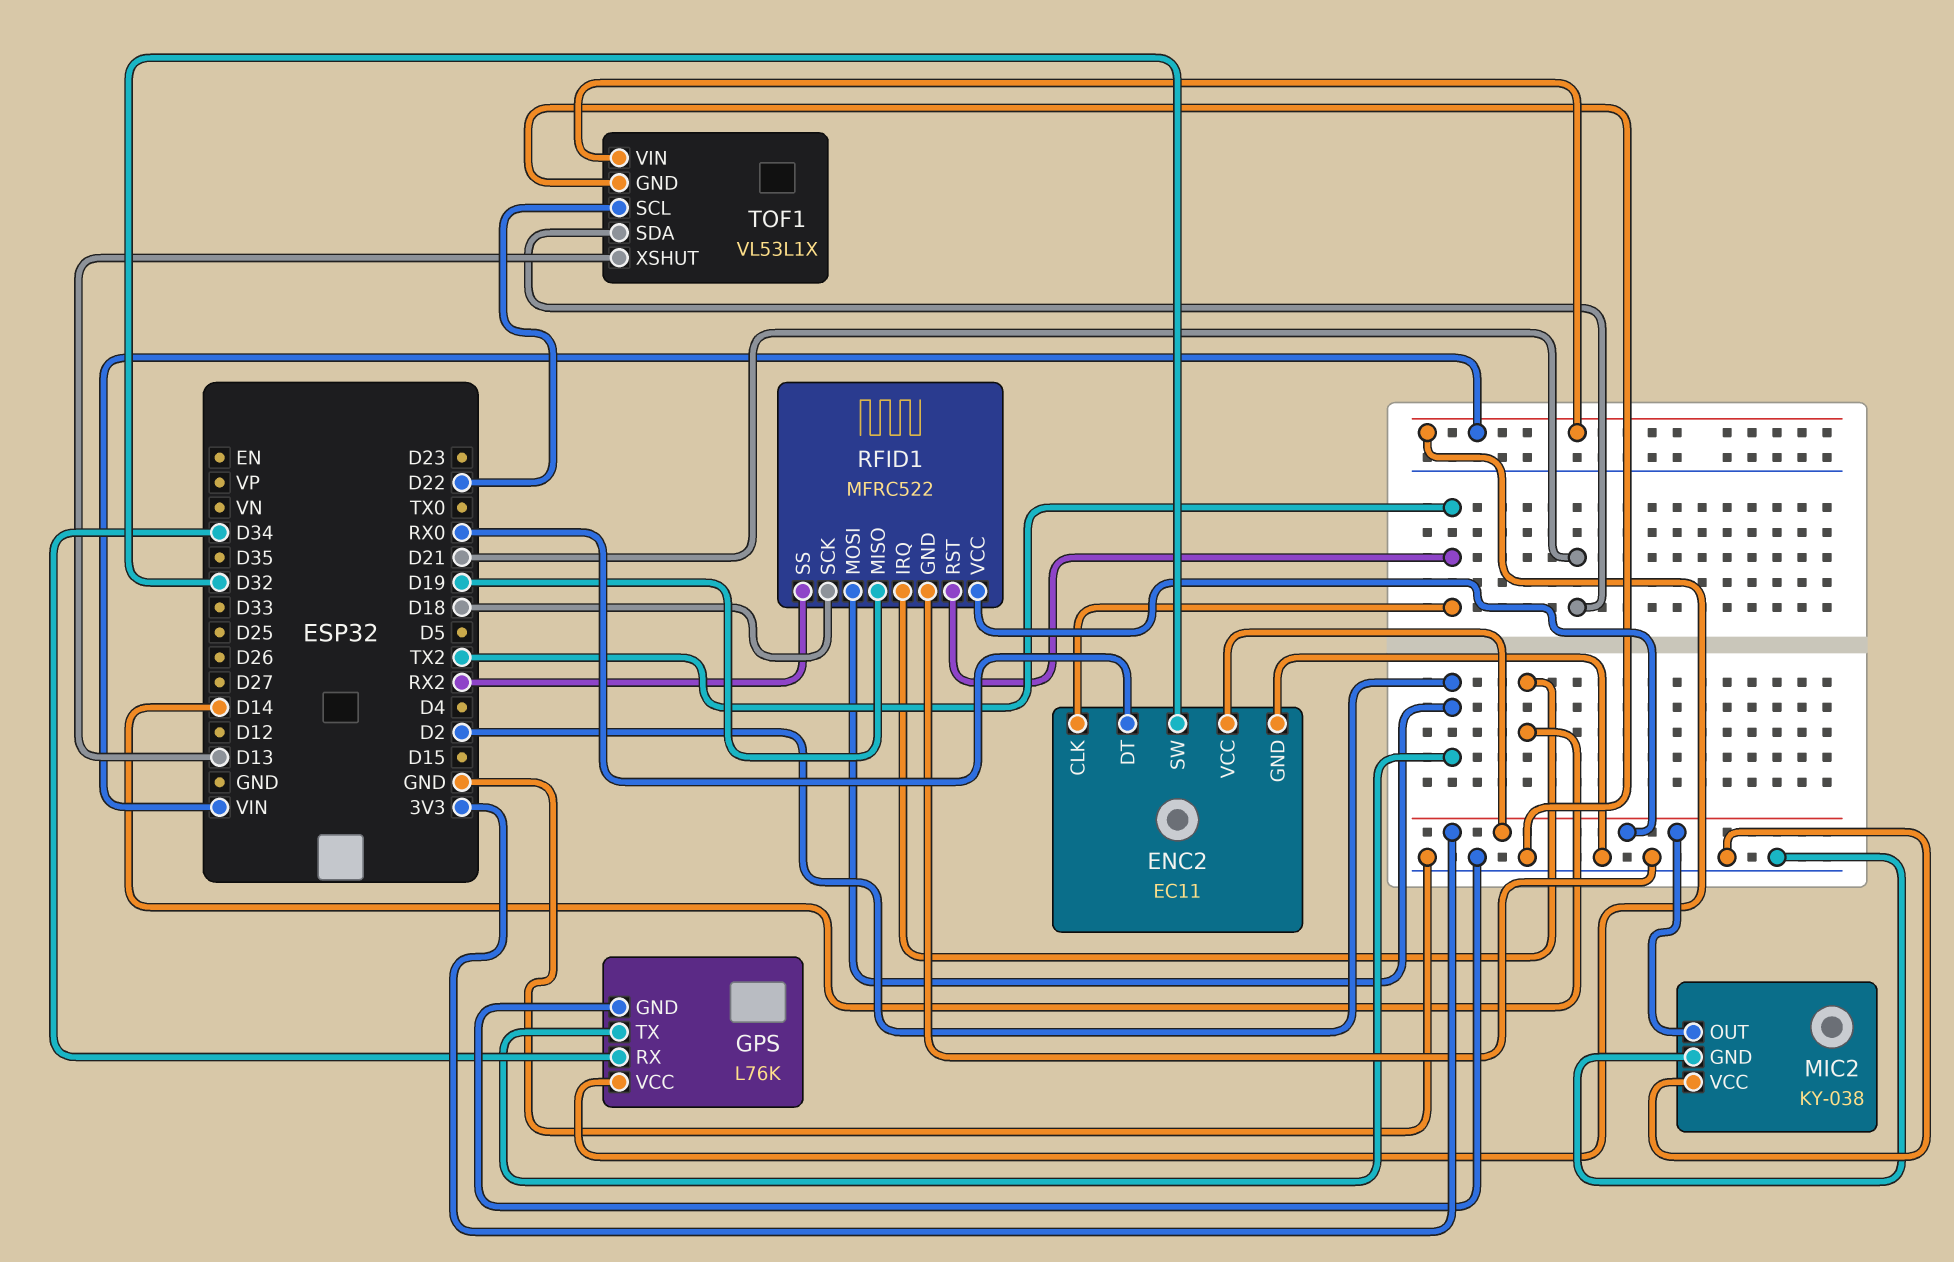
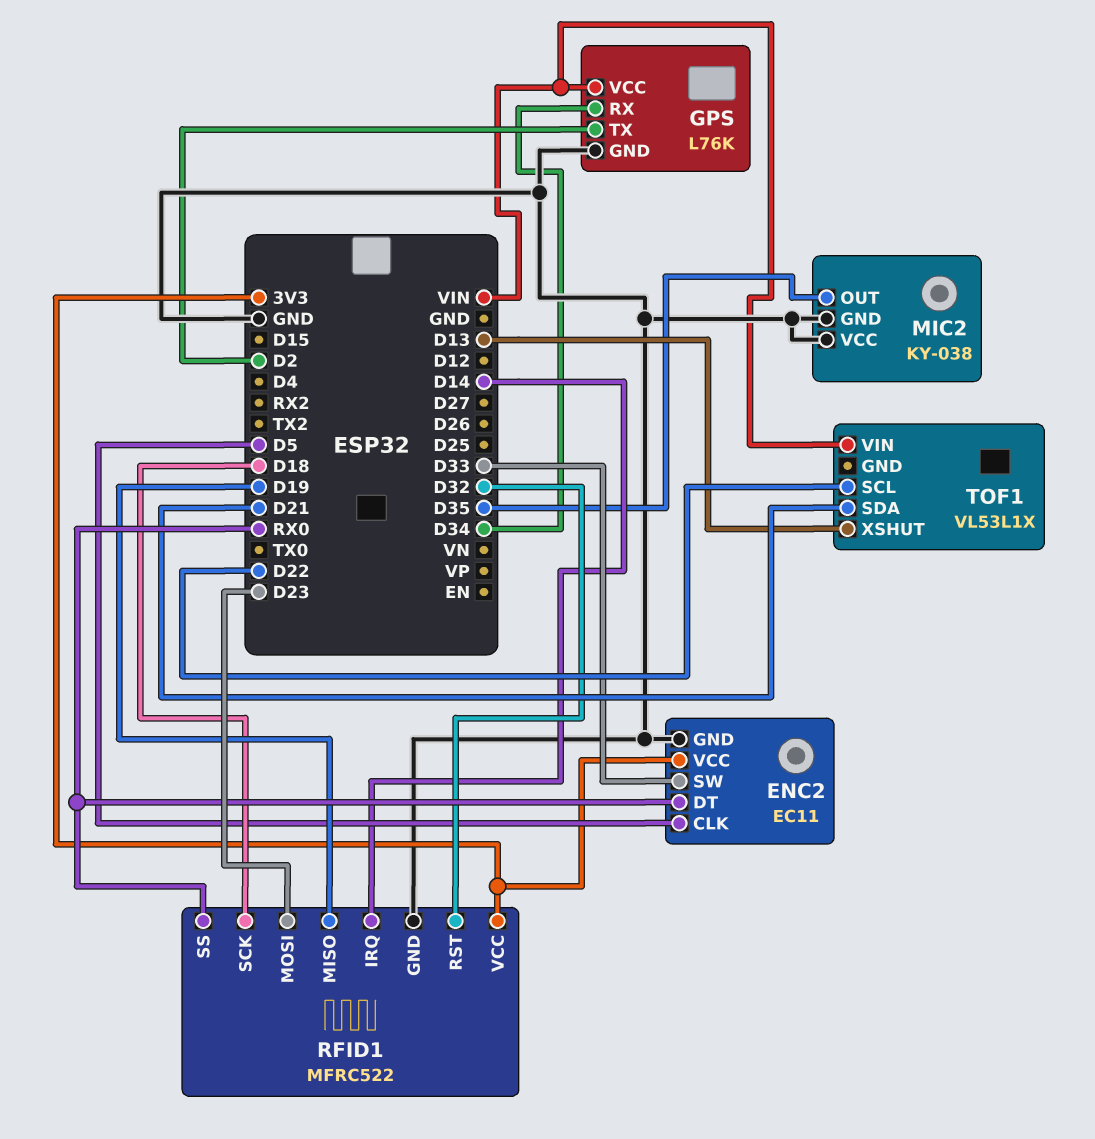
ENC2 pin CLK: TX2 -> D5
ENC2 pin SW: D32 -> D33
MIC2 pin OUT: 3V3 -> D35
RFID1 pin MOSI: D2 -> D23
RFID1 pin RST: TX2 -> D32
RFID1 pin SS: RX2 -> RX0
TOF1 pin GND: GND -> none

